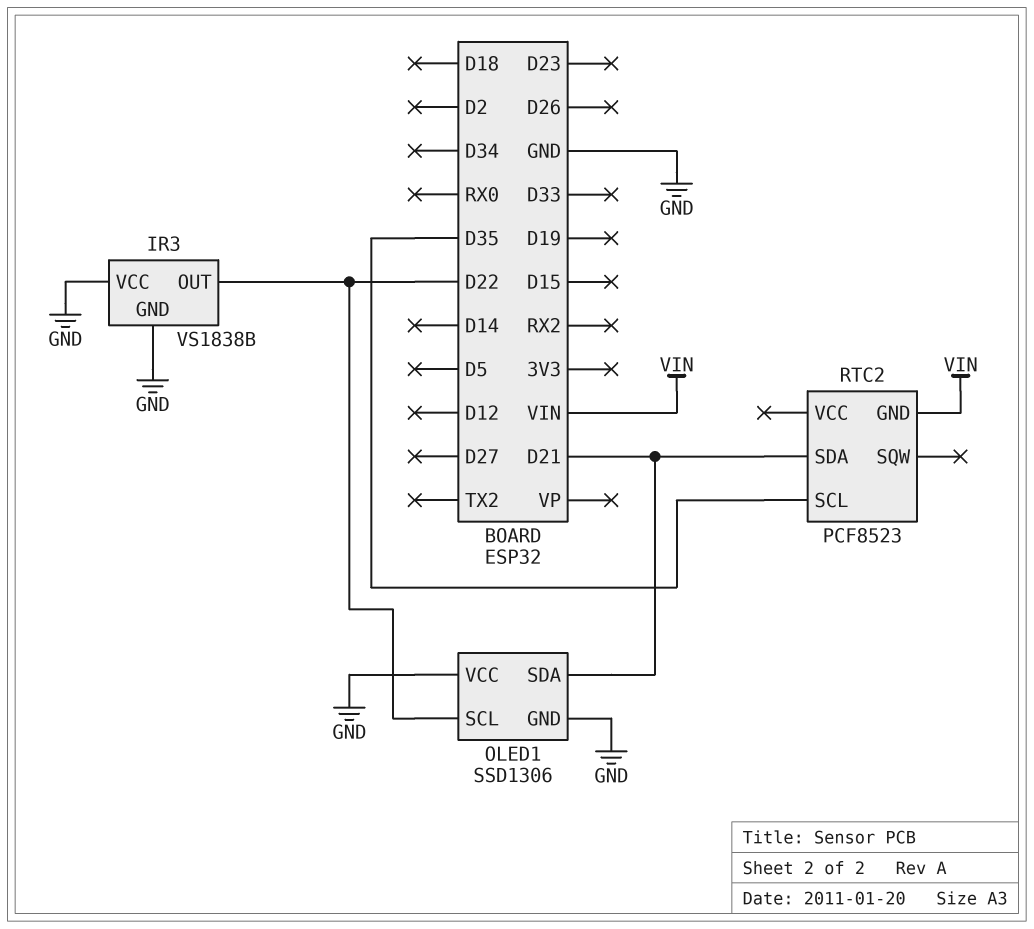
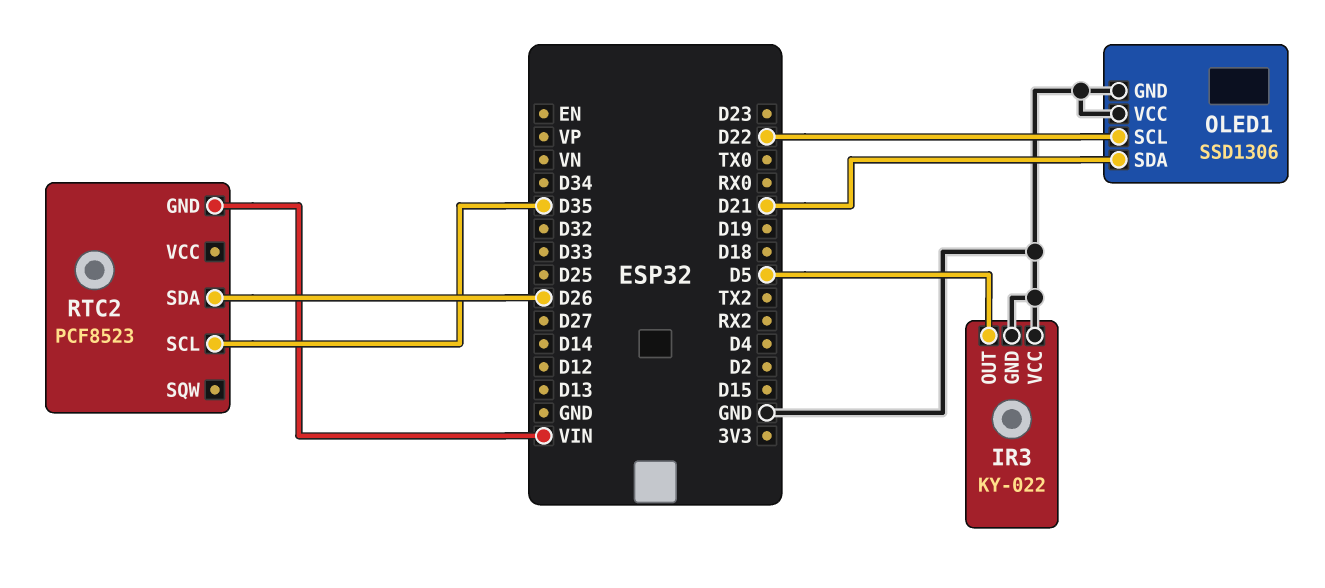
IR3: VS1838B -> KY-022
IR3 pin OUT: D22 -> D5
RTC2 pin SDA: D21 -> D26

